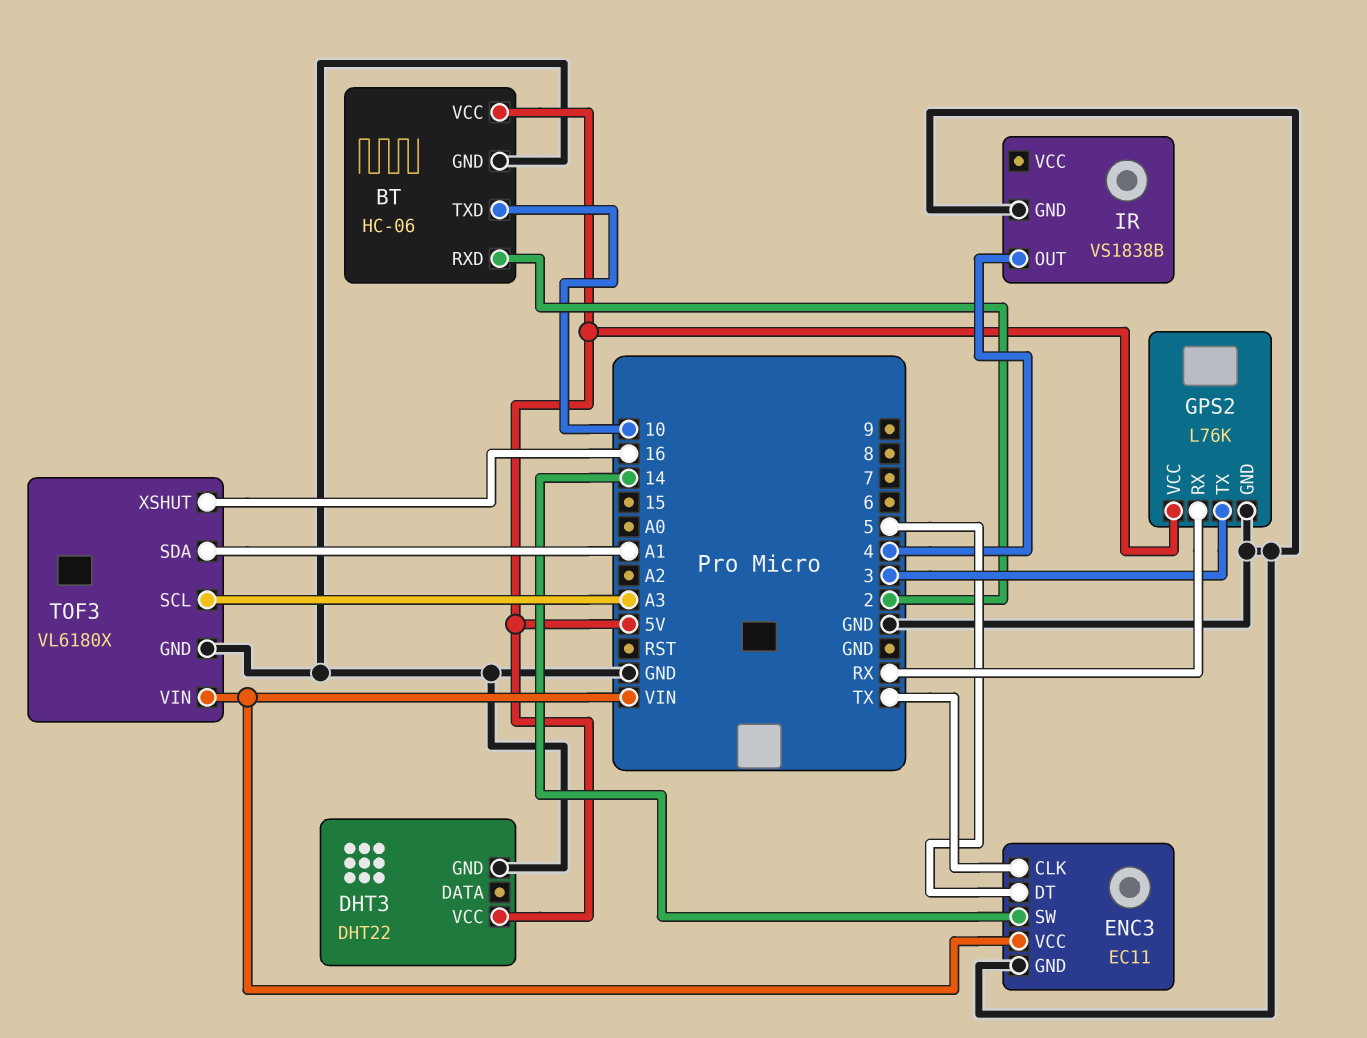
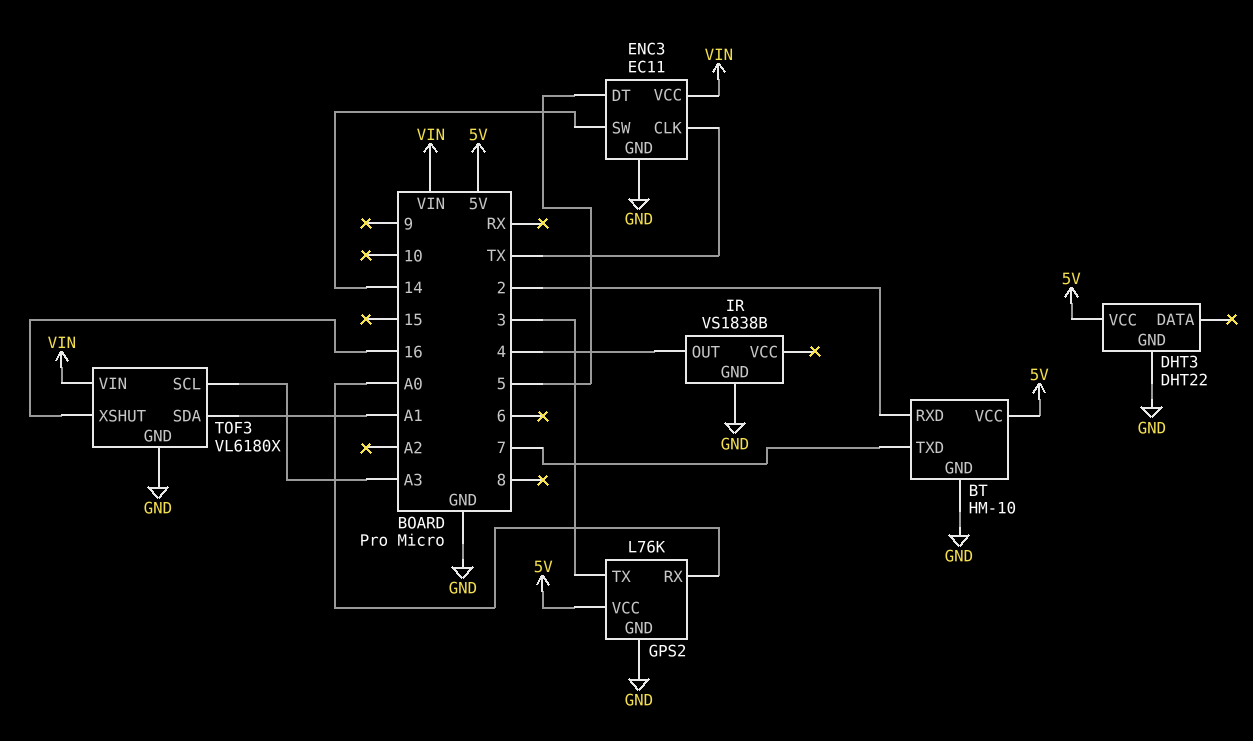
BT: HC-06 -> HM-10
BT pin TXD: 10 -> 7
GPS2 pin RX: RX -> A0

